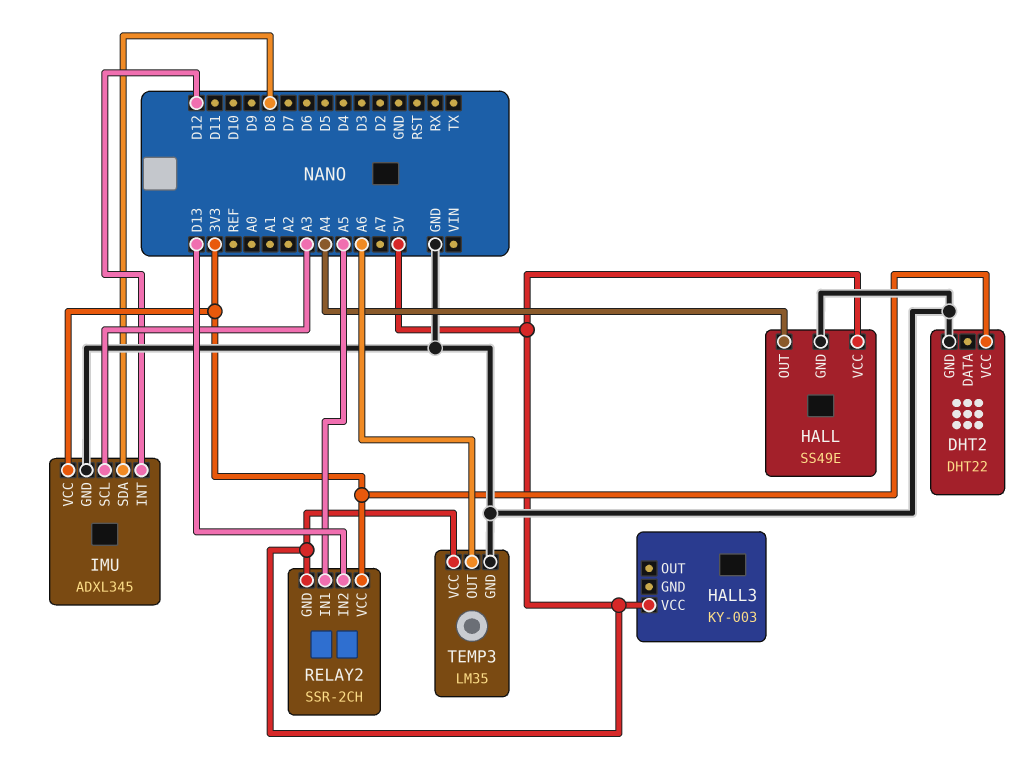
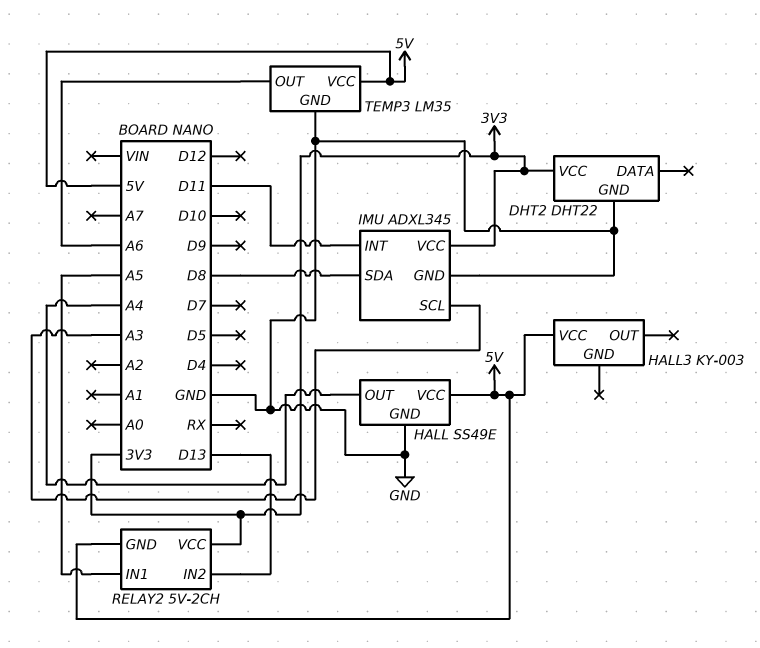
IMU pin INT: D12 -> D11
RELAY2: SSR-2CH -> 5V-2CH

